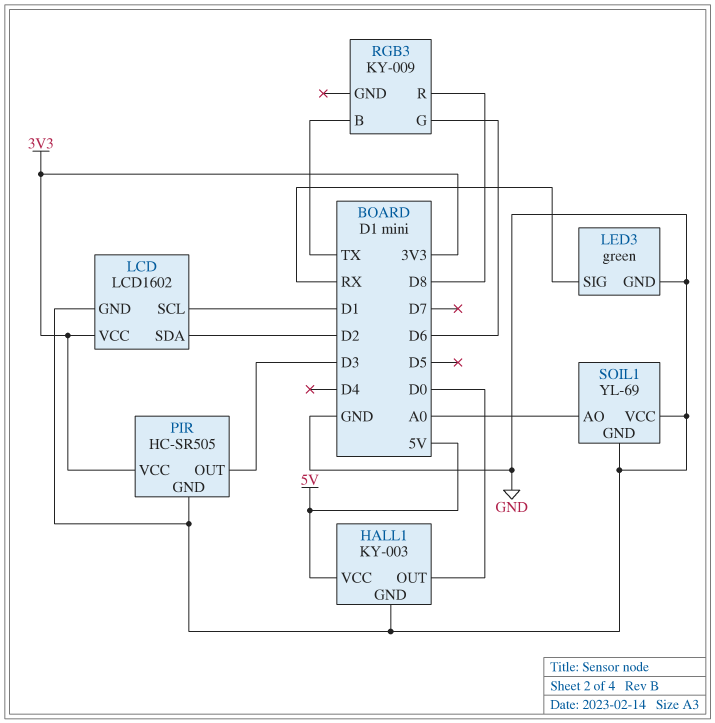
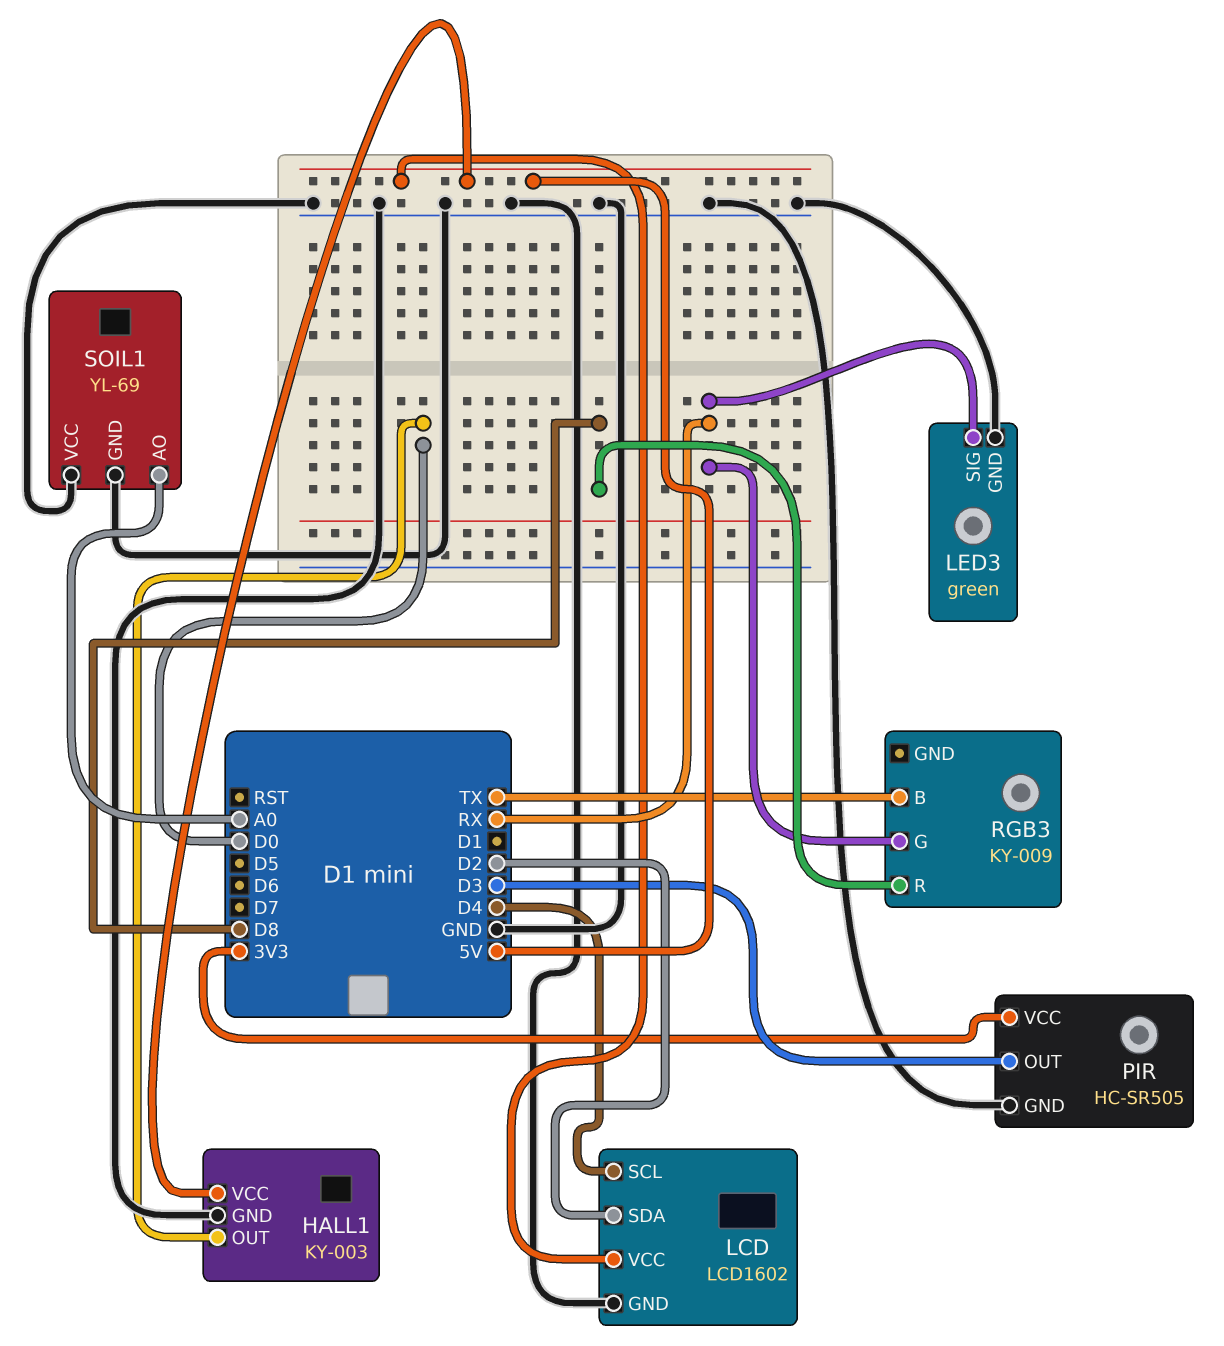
LCD pin SCL: D1 -> D4
LCD pin VCC: 3V3 -> 5V
RGB3 pin G: D6 -> RX

